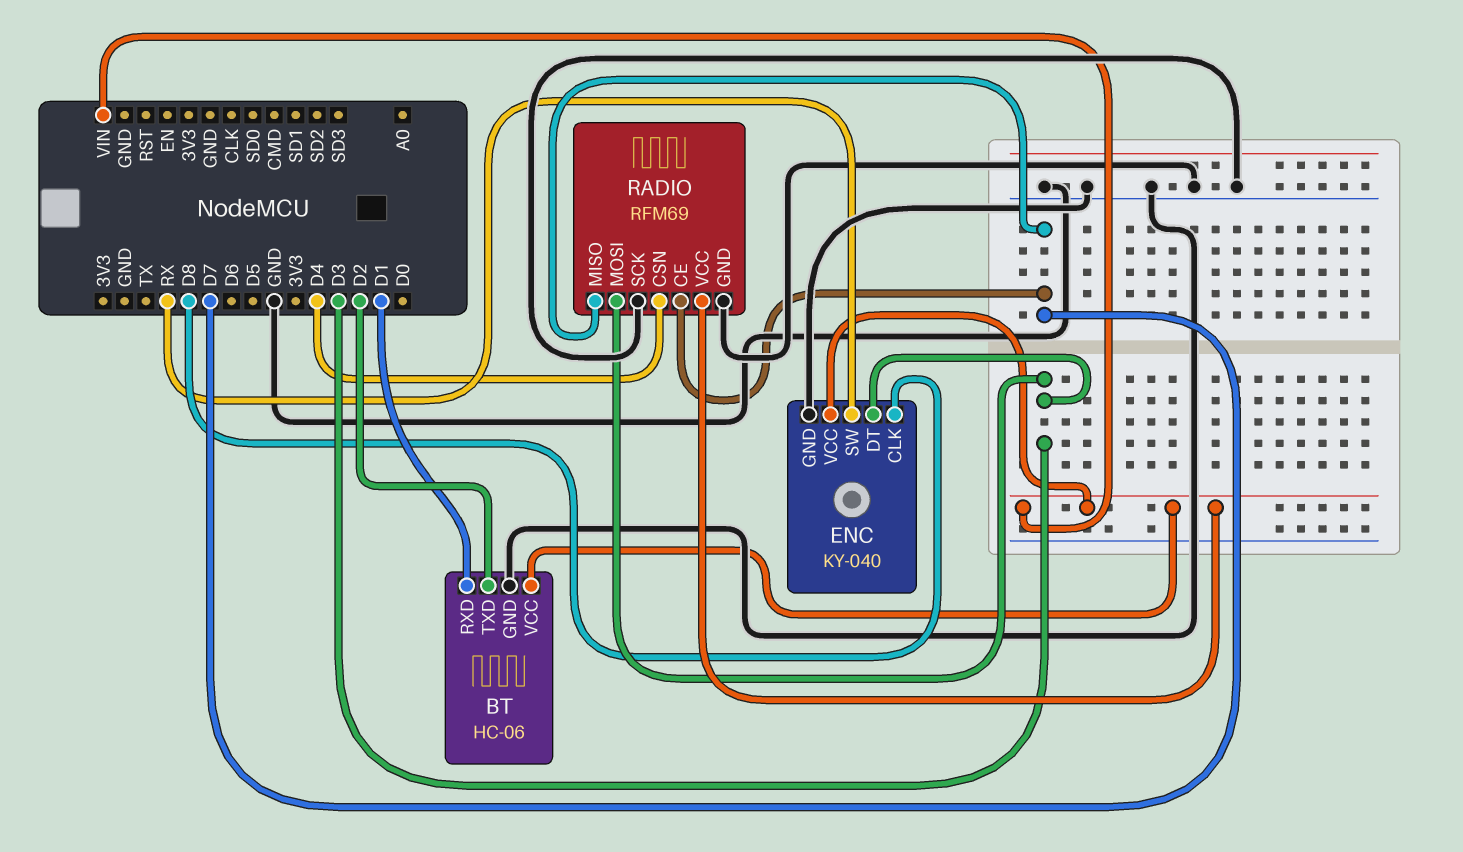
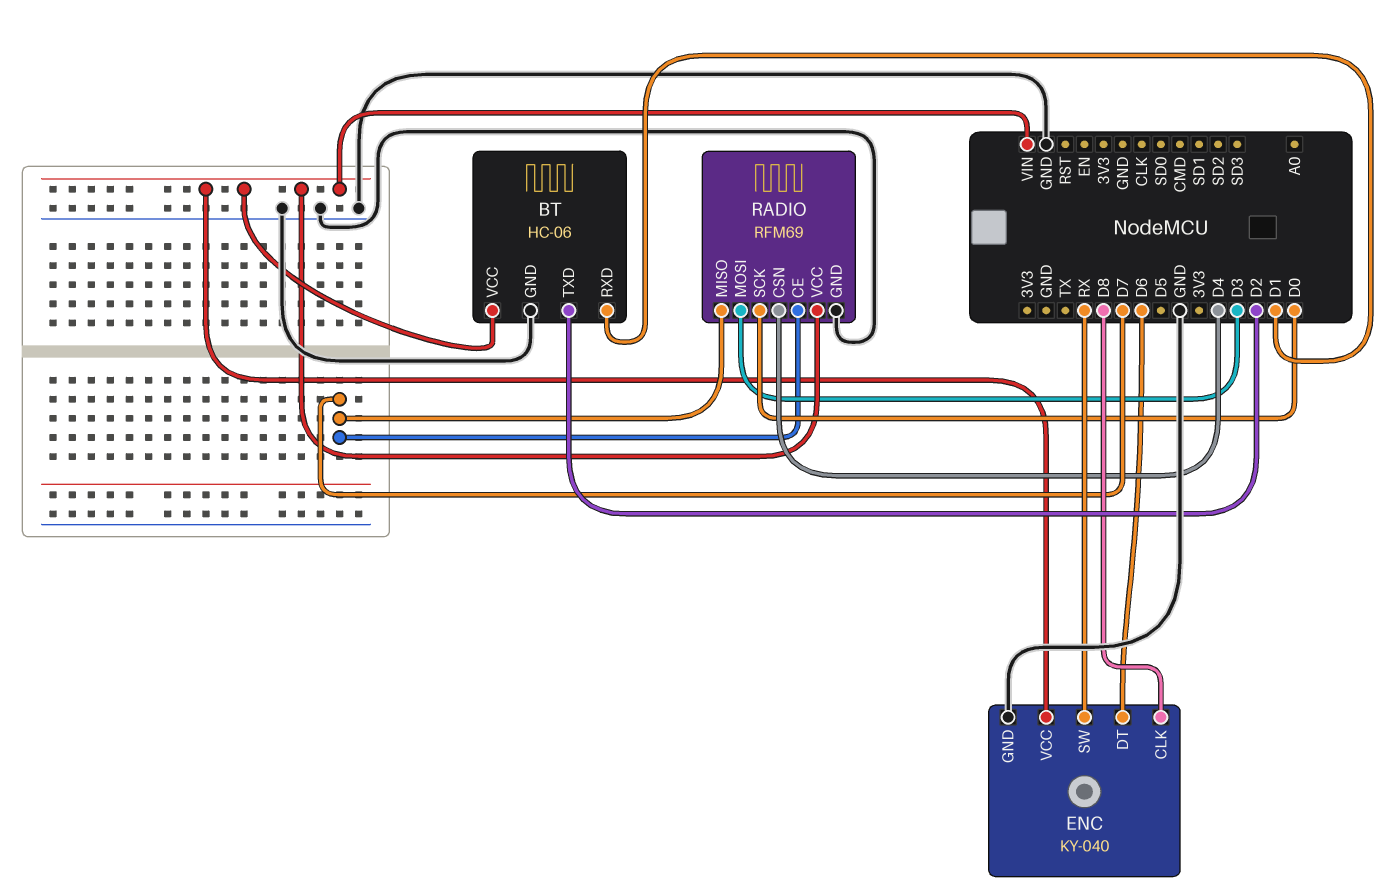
ENC pin DT: D3 -> D6
RADIO pin SCK: GND -> D0

